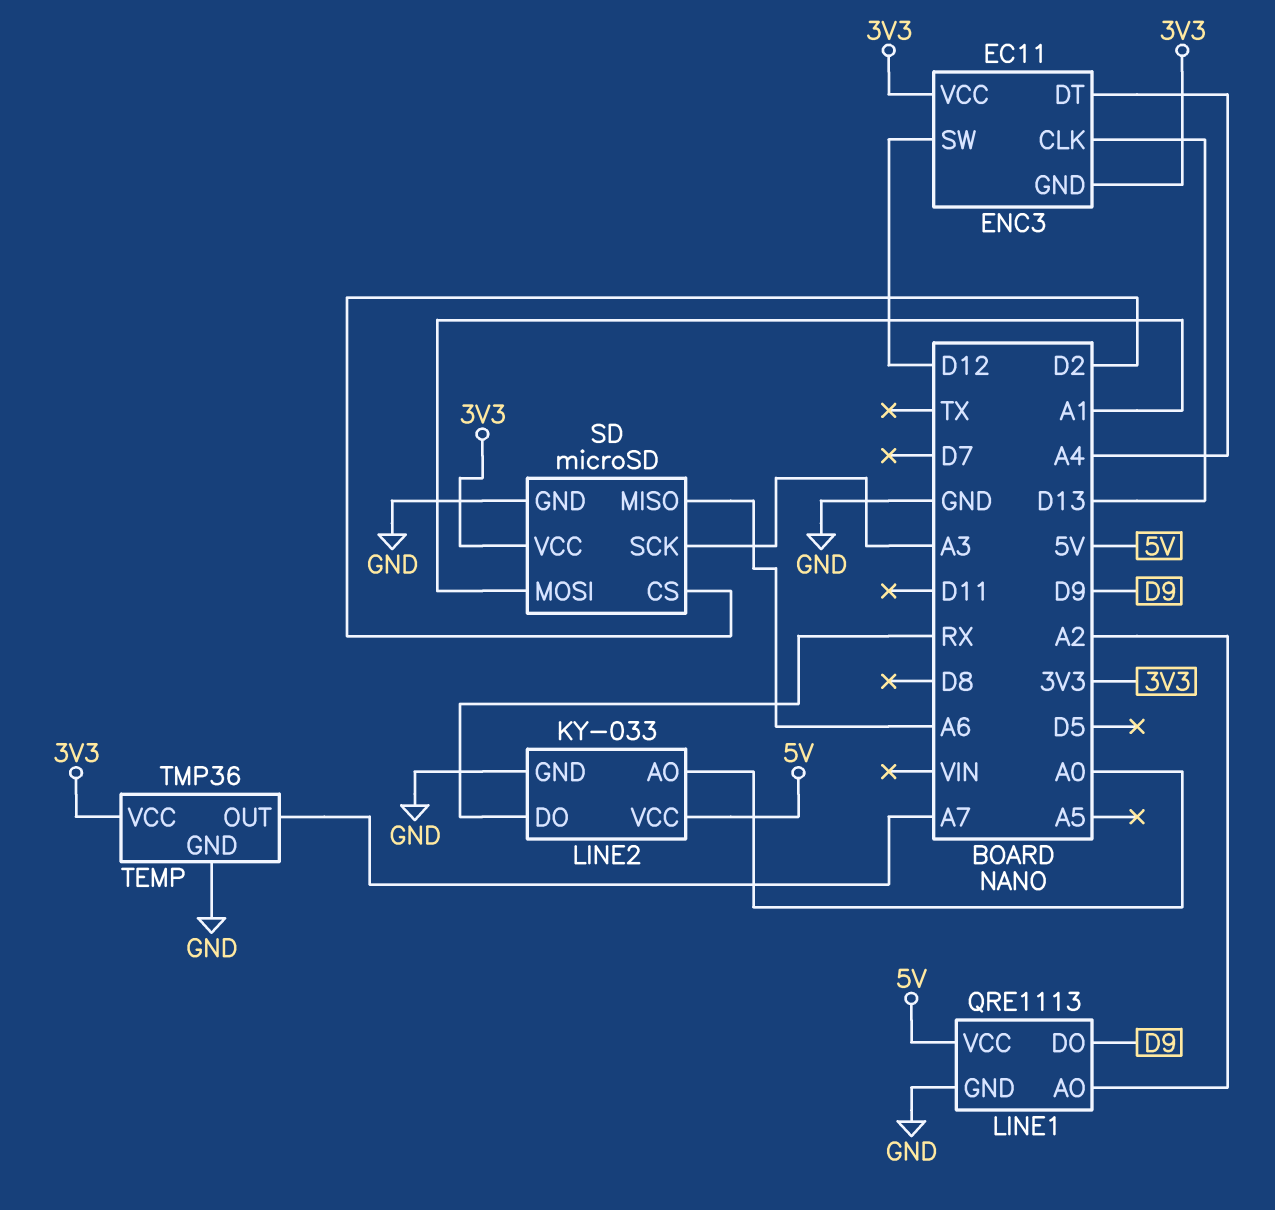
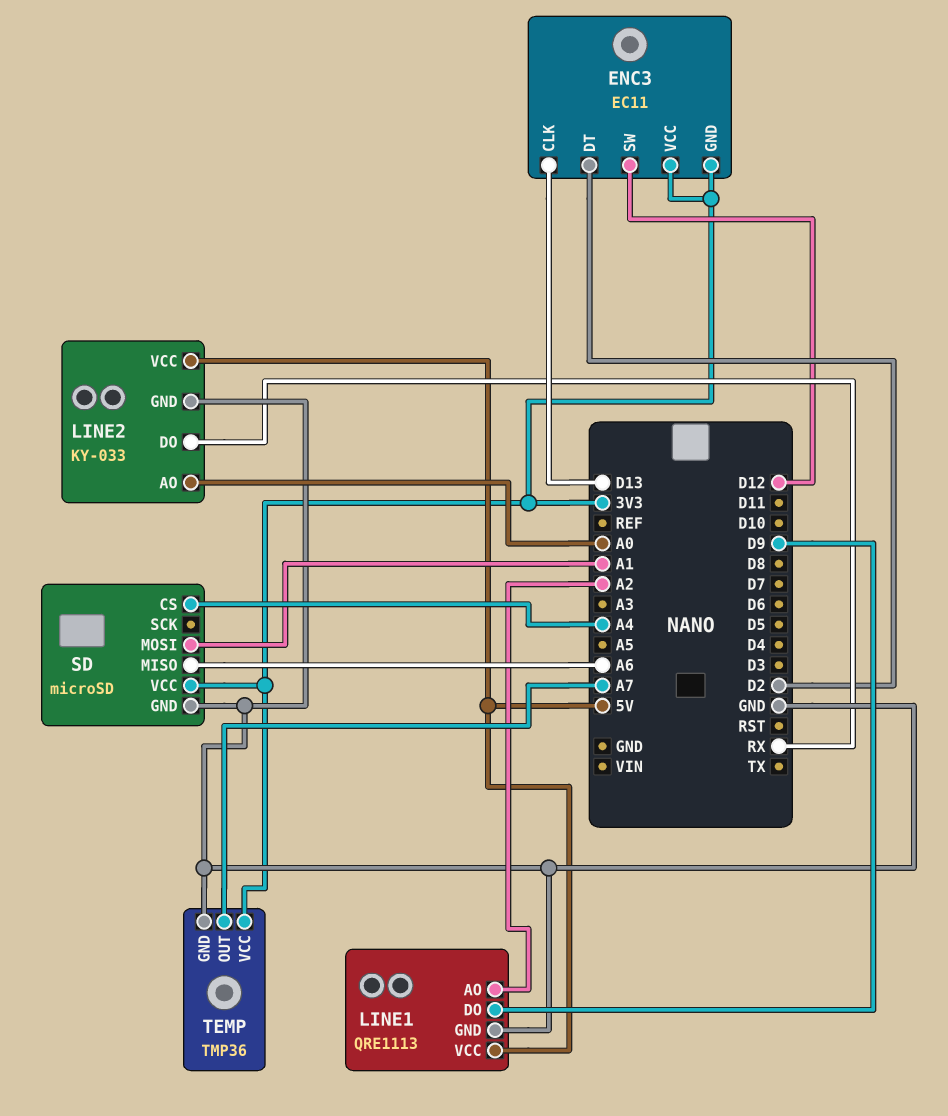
ENC3 pin DT: A4 -> D2
SD pin CS: D2 -> A4
SD pin SCK: A3 -> none

